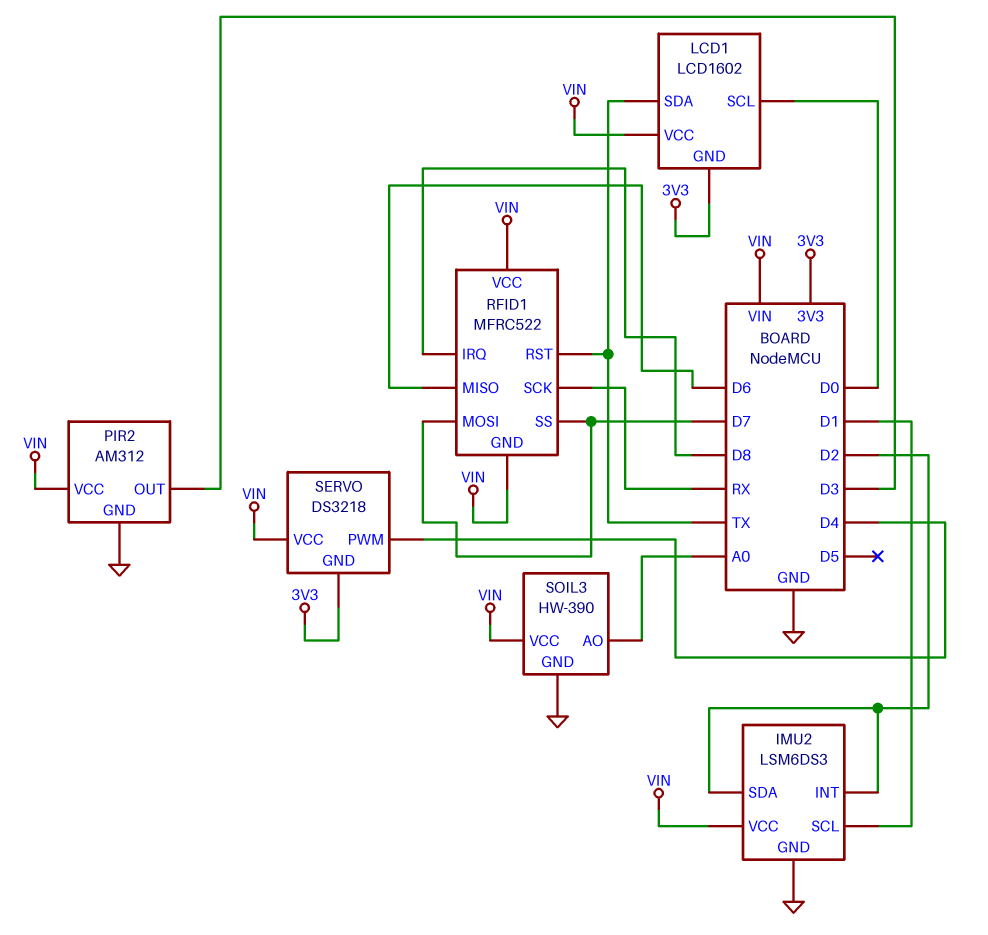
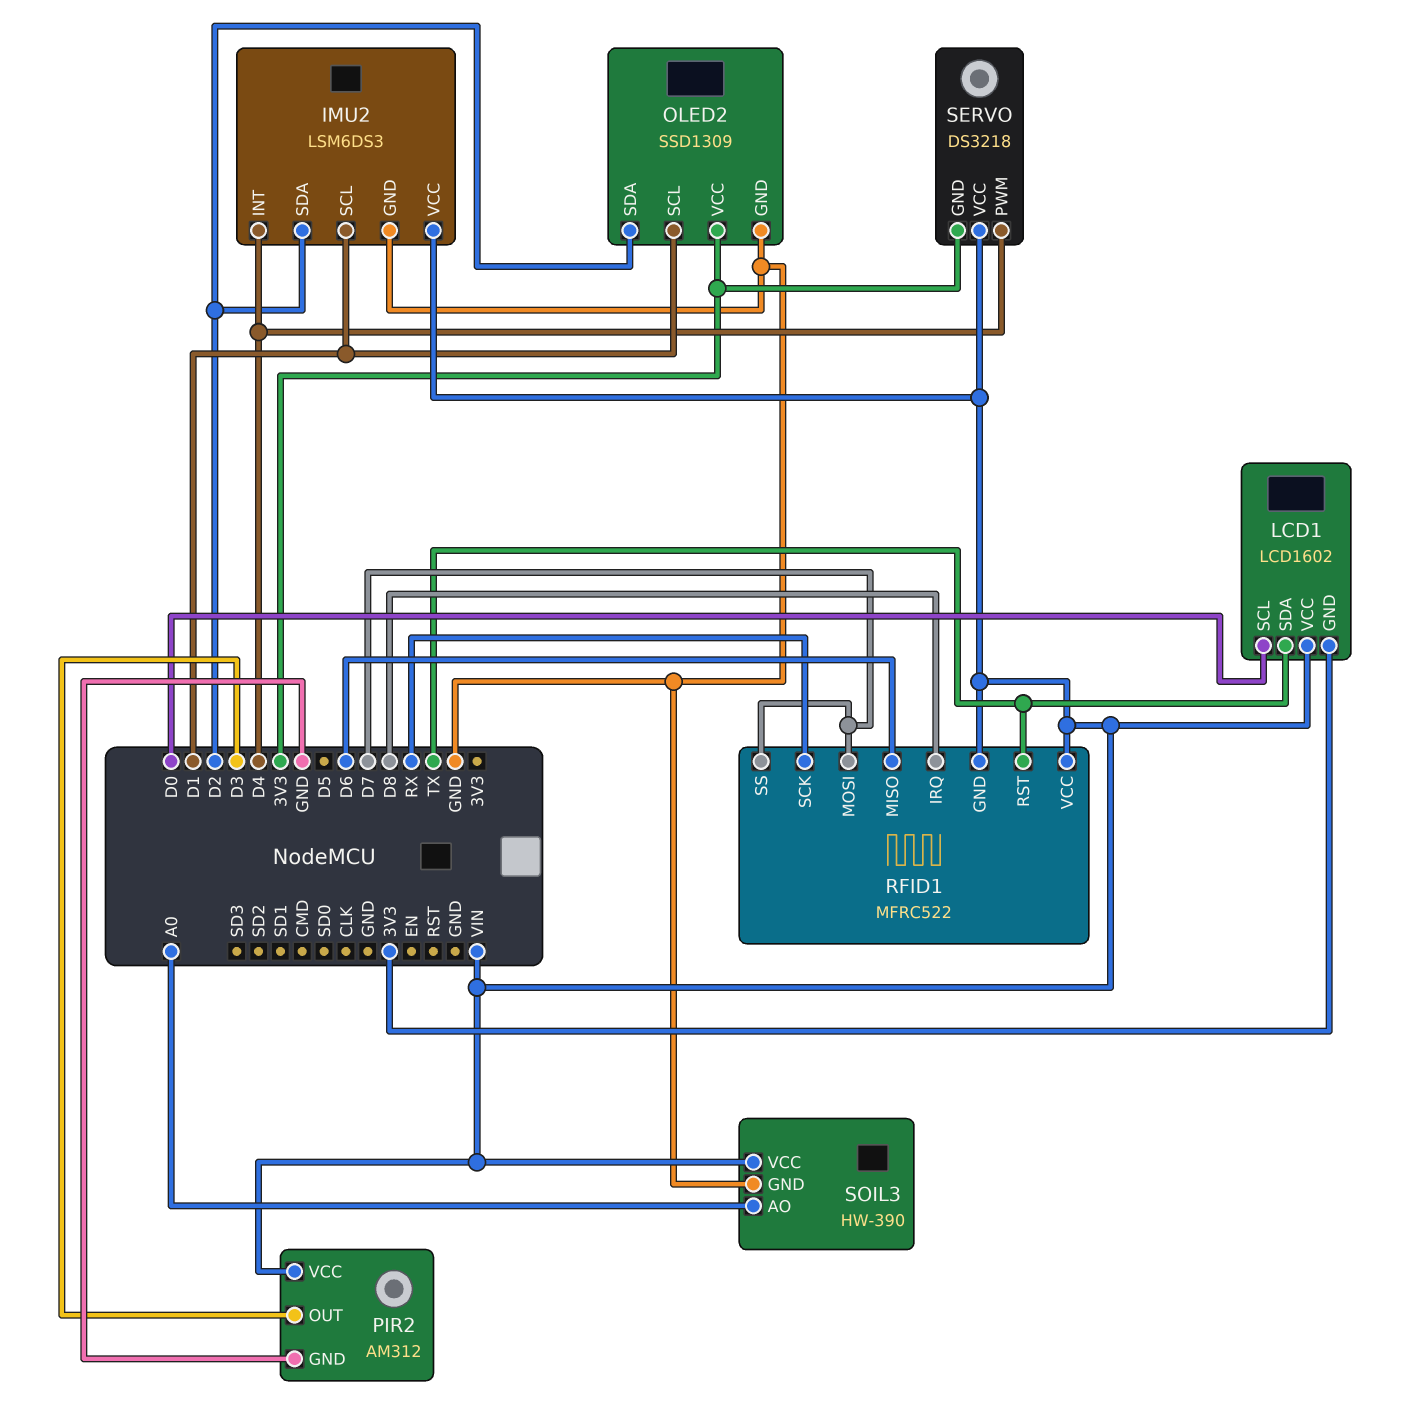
IMU2 pin INT: D2 -> D4
OLED2: none -> SSD1309
OLED2 pin GND: none -> GND
OLED2 pin SCL: none -> D1
OLED2 pin SDA: none -> D2
OLED2 pin VCC: none -> 3V3

